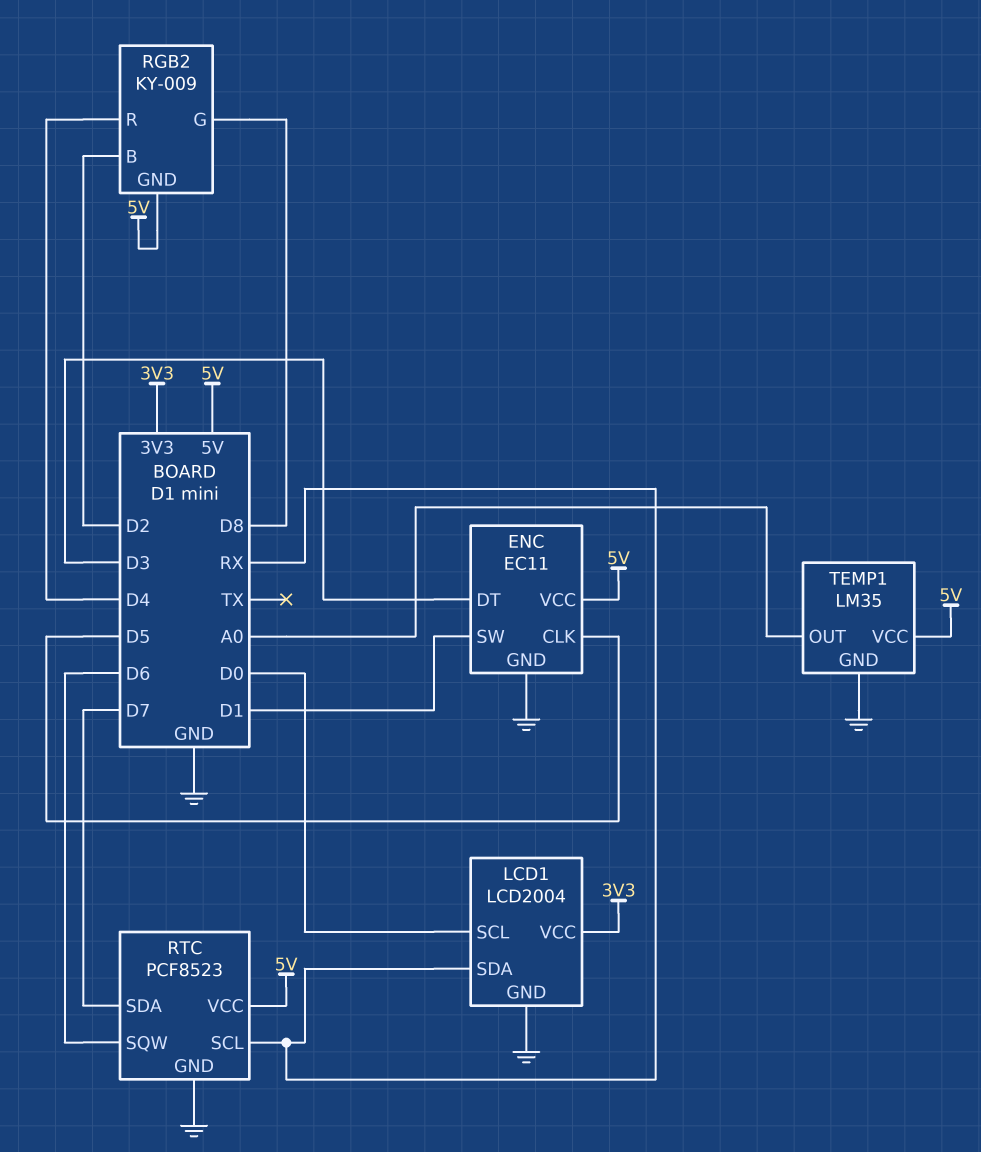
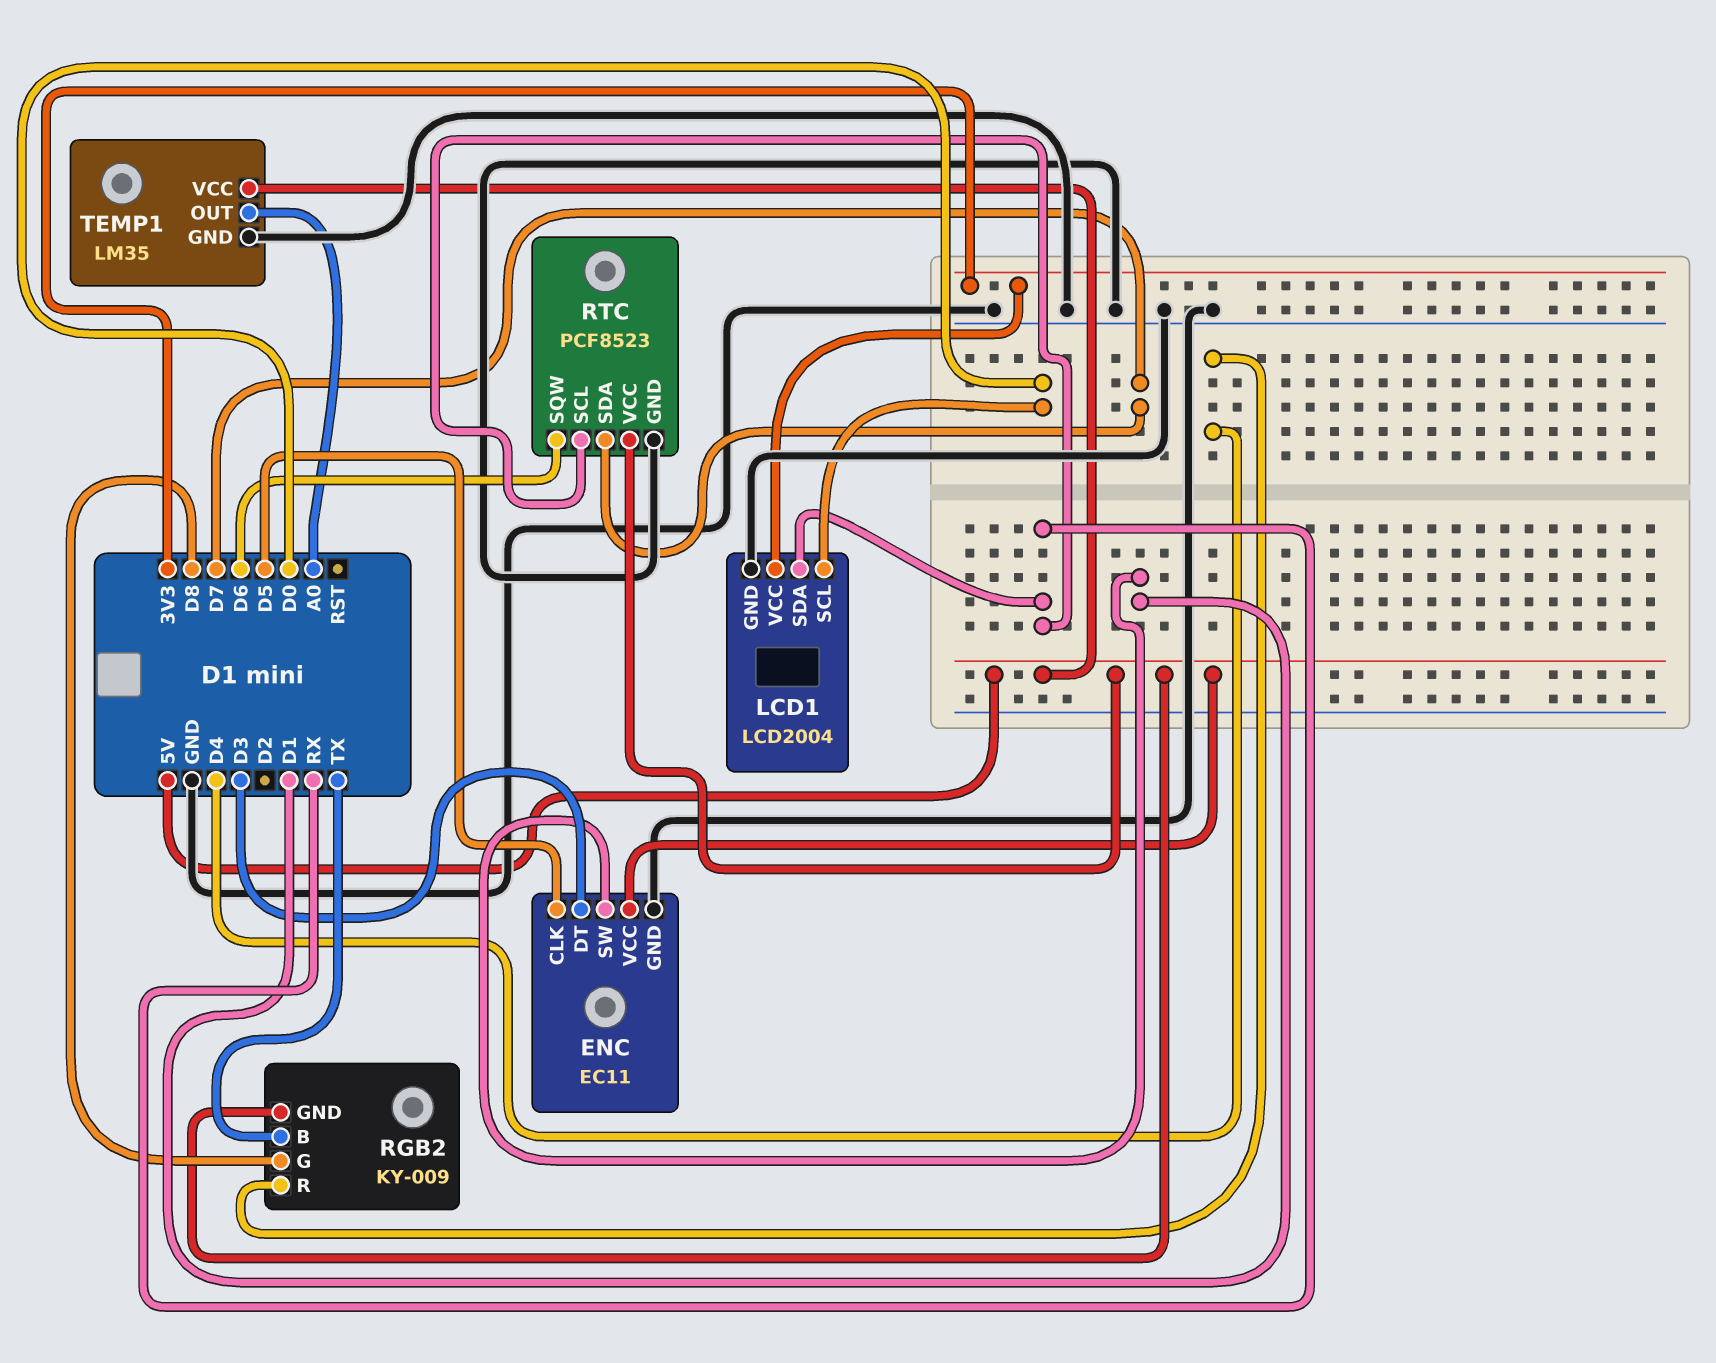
RGB2 pin B: D2 -> TX

